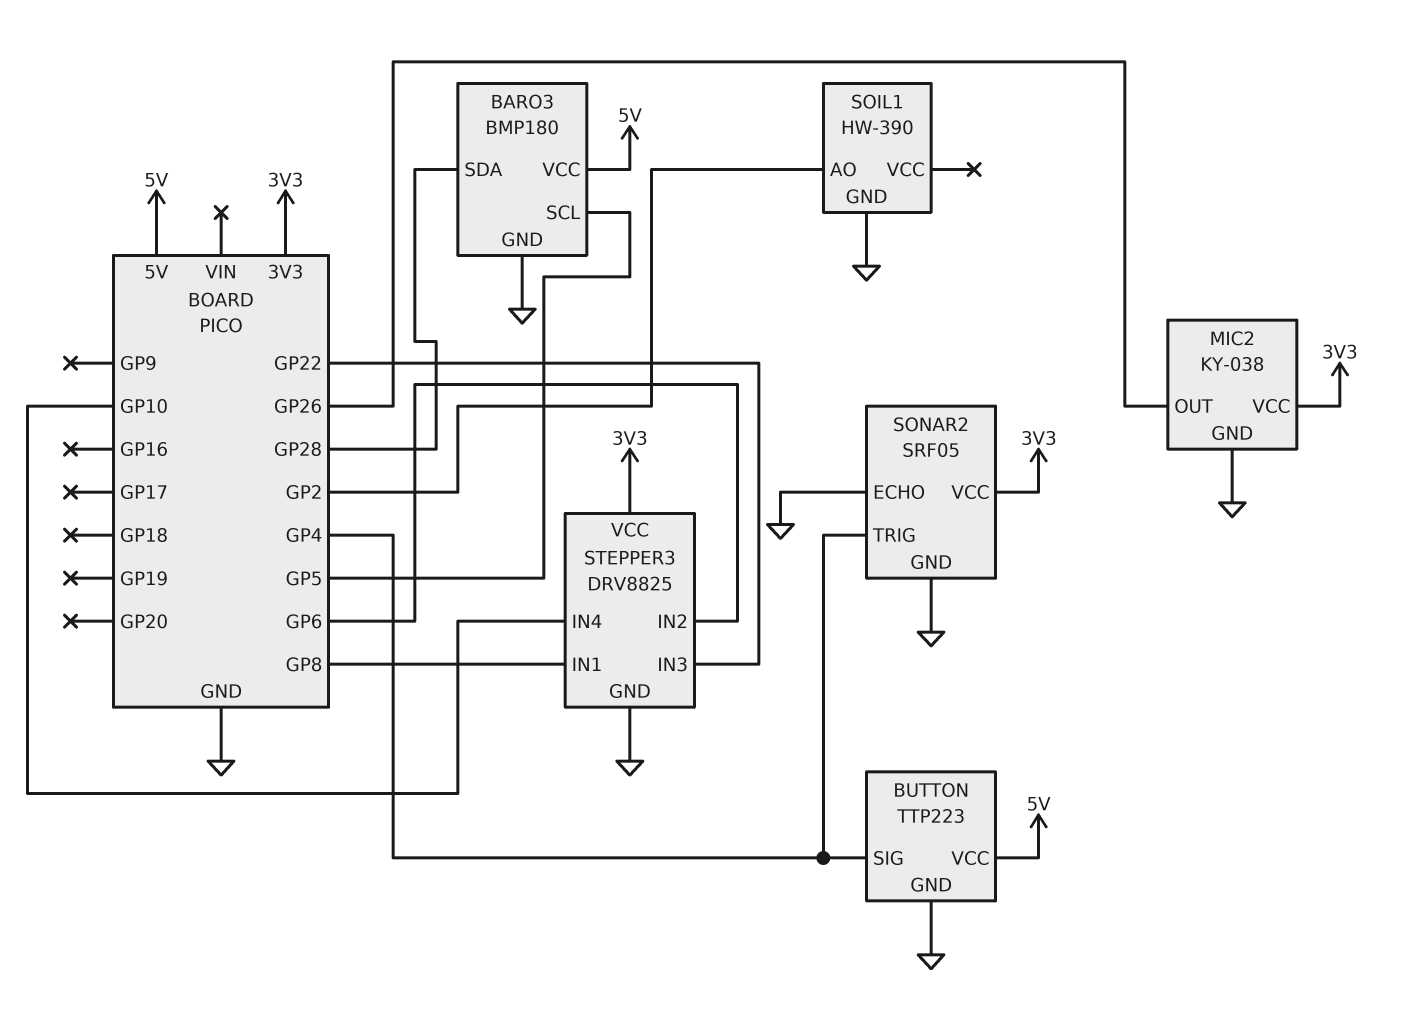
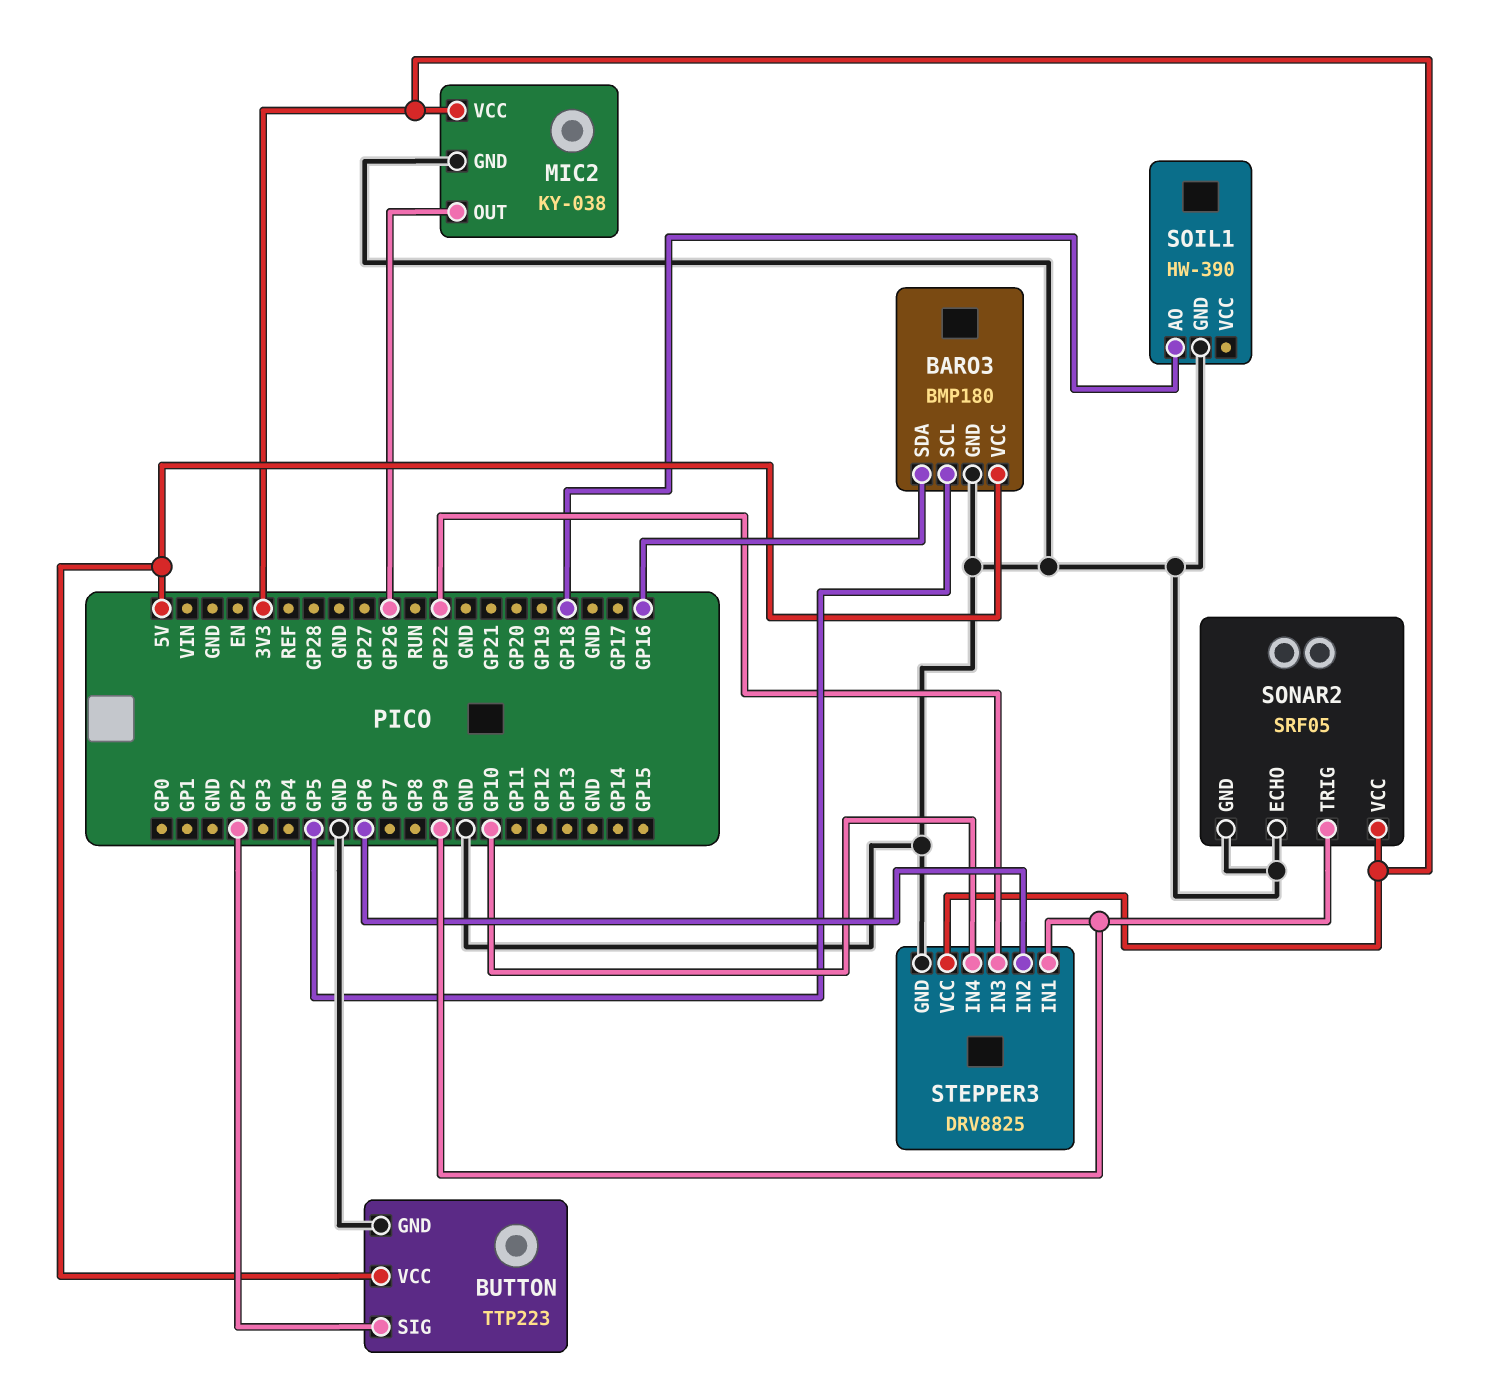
BARO3 pin SDA: GP28 -> GP16
BUTTON pin SIG: GP4 -> GP2
SOIL1 pin AO: GP2 -> GP18
SONAR2 pin TRIG: GP4 -> GP9
STEPPER3 pin IN1: GP8 -> GP9

